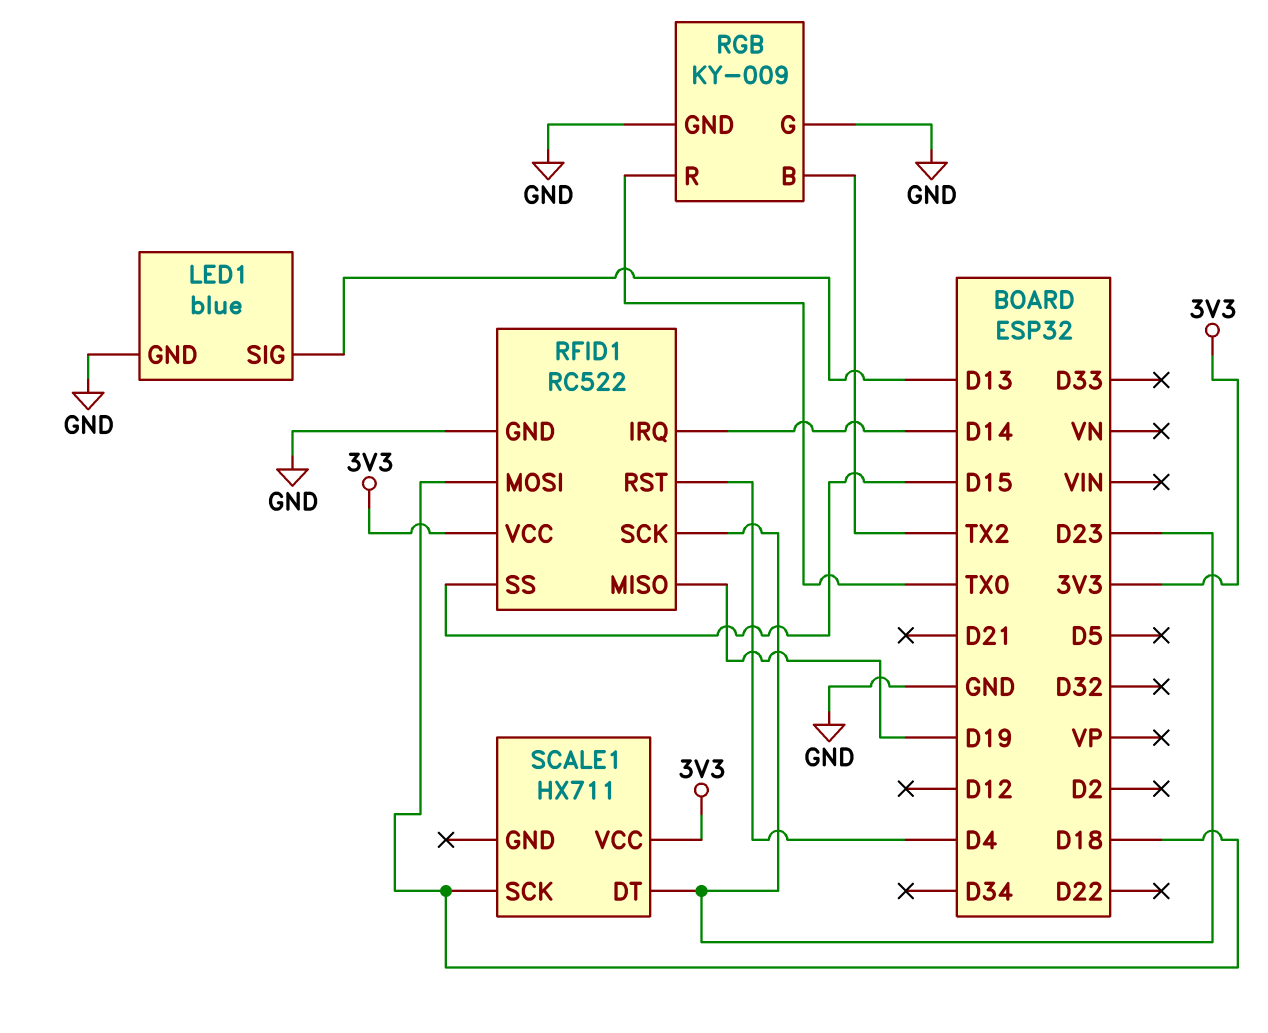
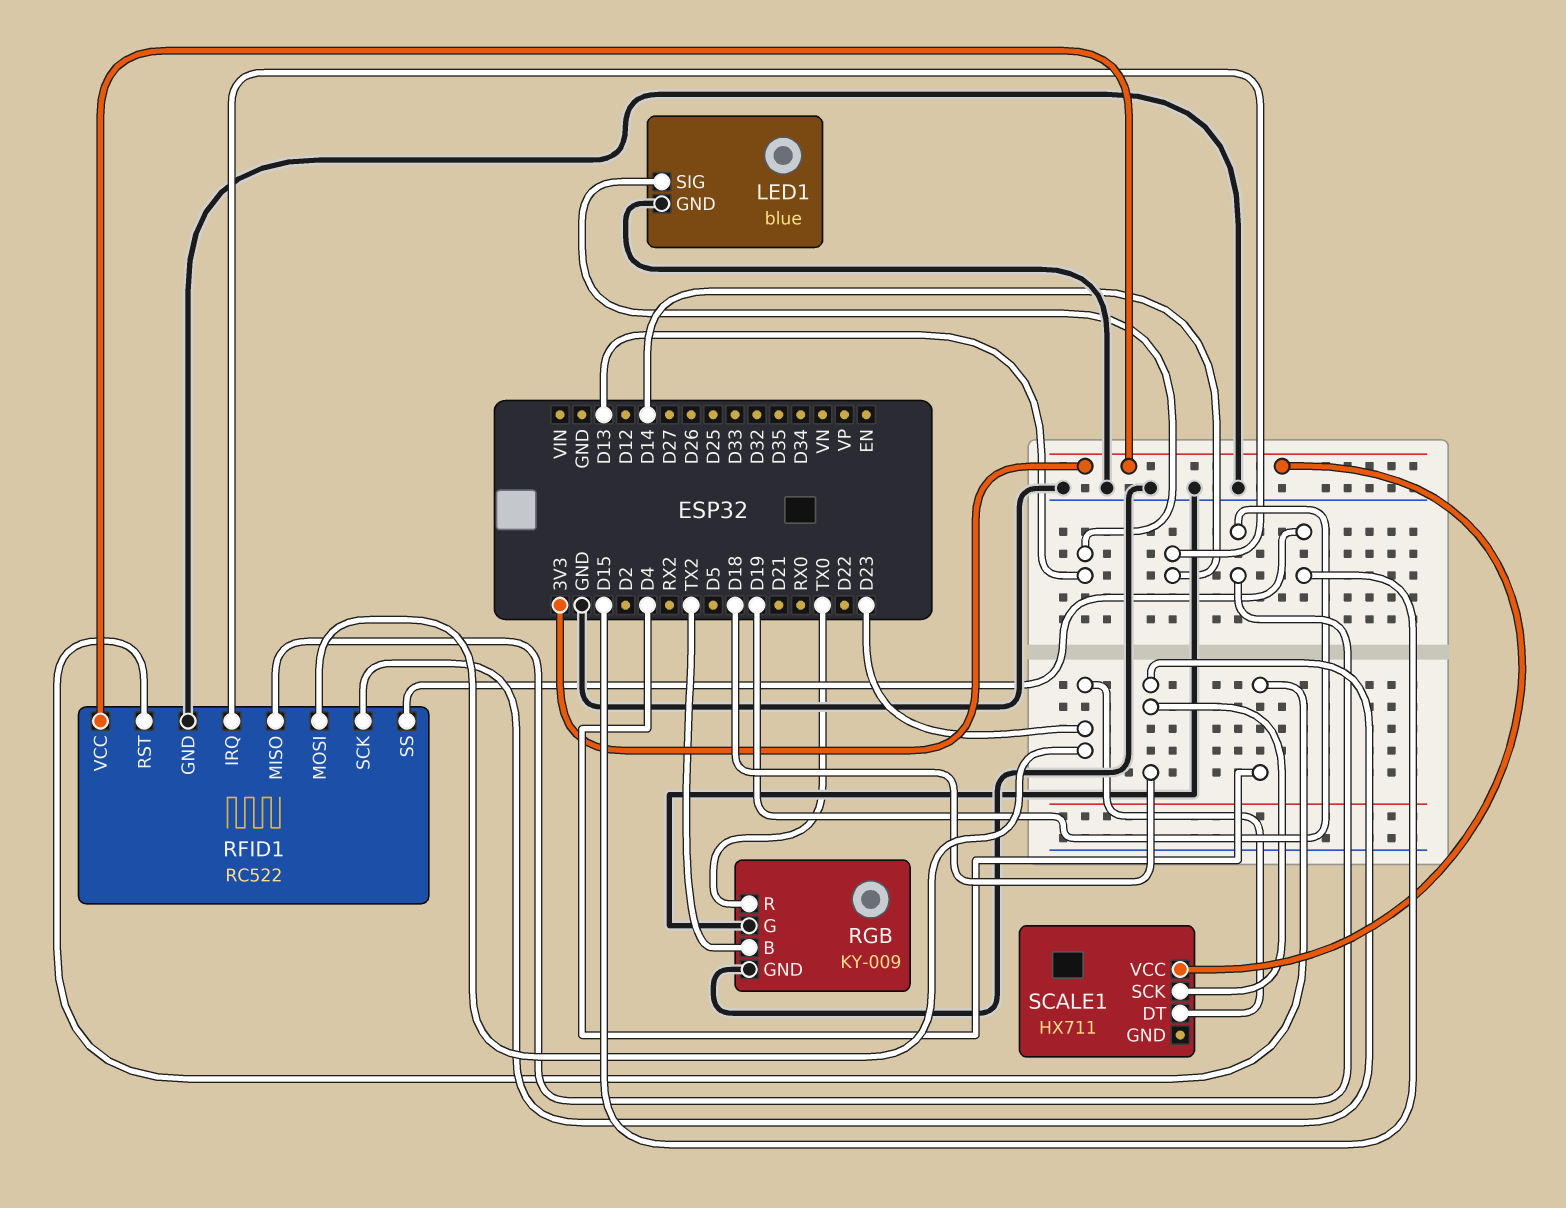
RFID1 pin MOSI: D18 -> D23
RFID1 pin SCK: D23 -> D18

